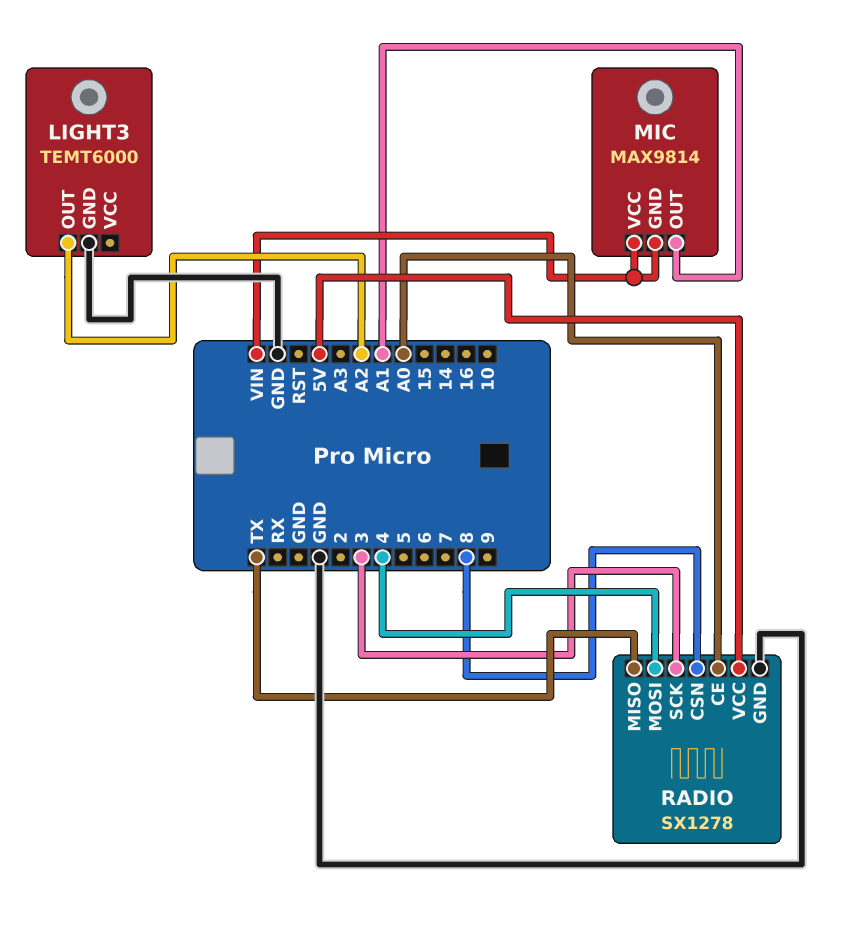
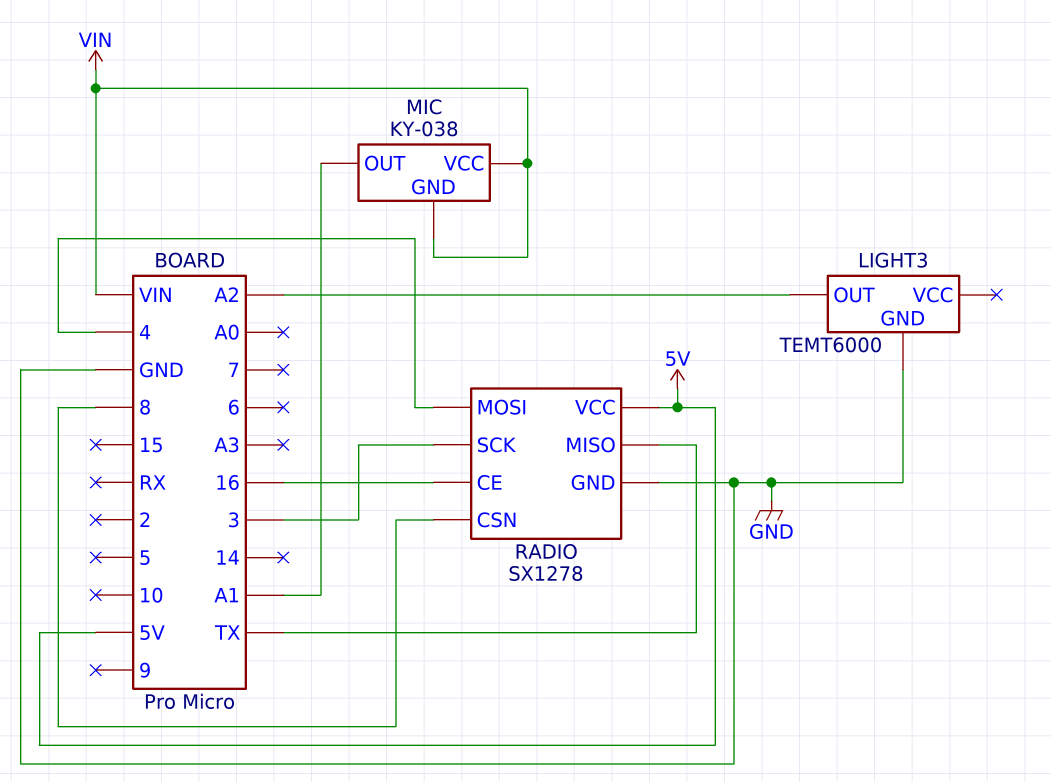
MIC: MAX9814 -> KY-038
RADIO pin CE: A0 -> 16

